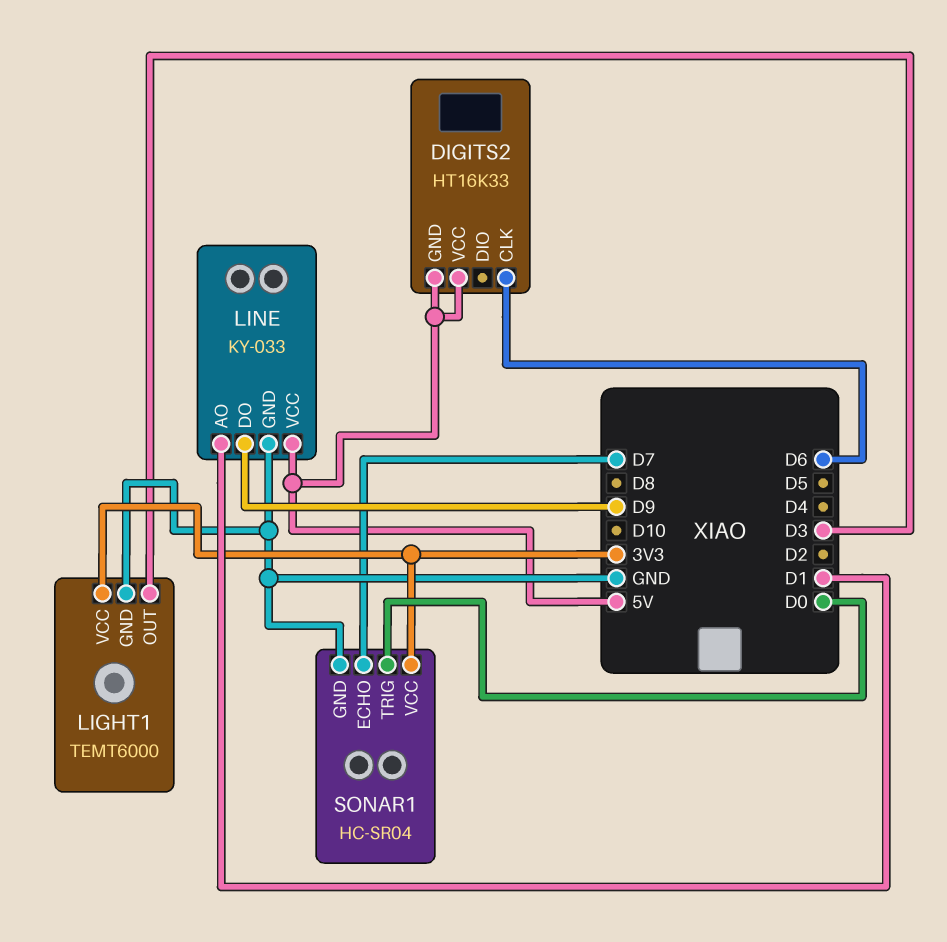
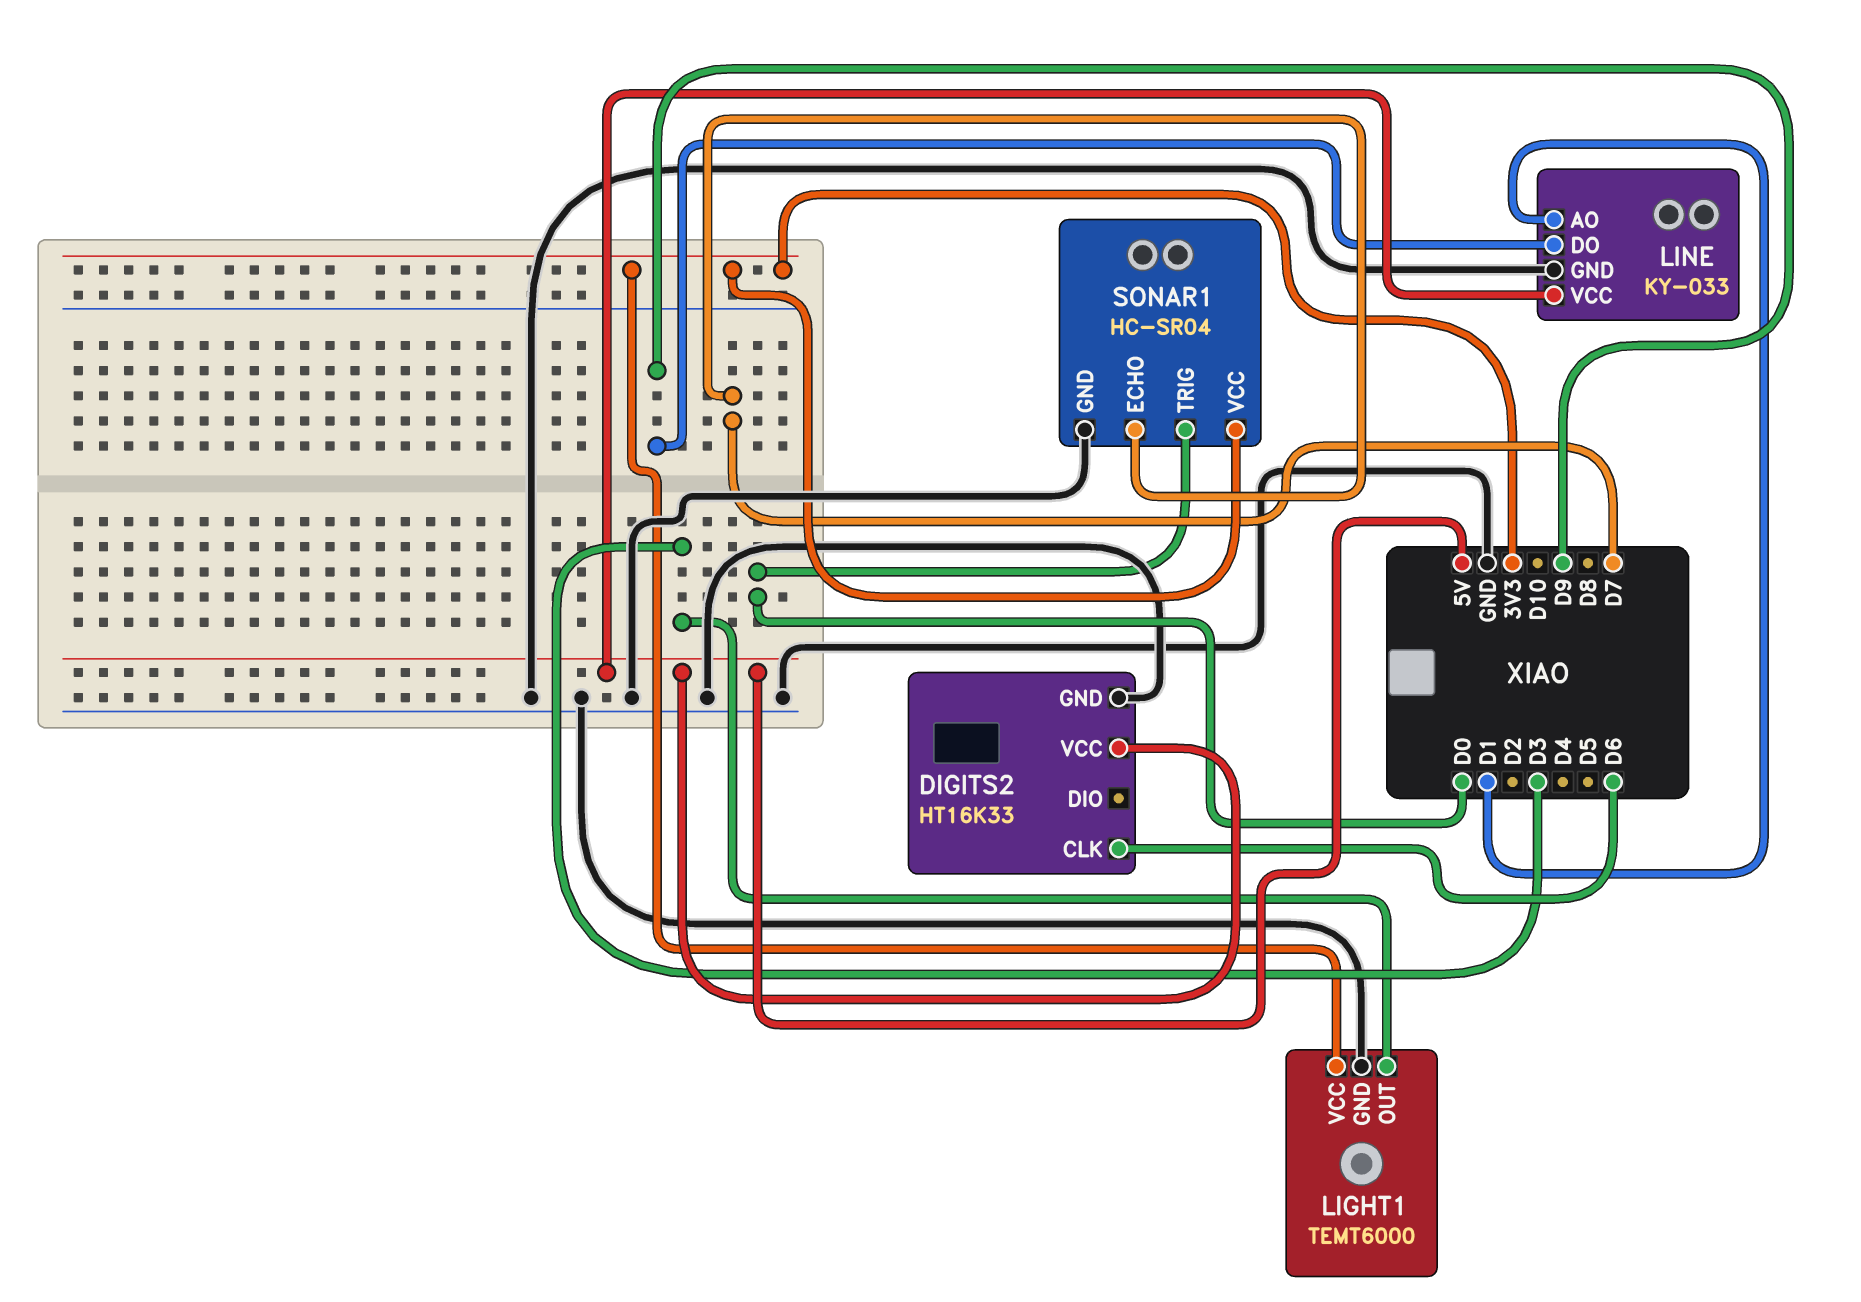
DIGITS2 pin GND: 5V -> GND

